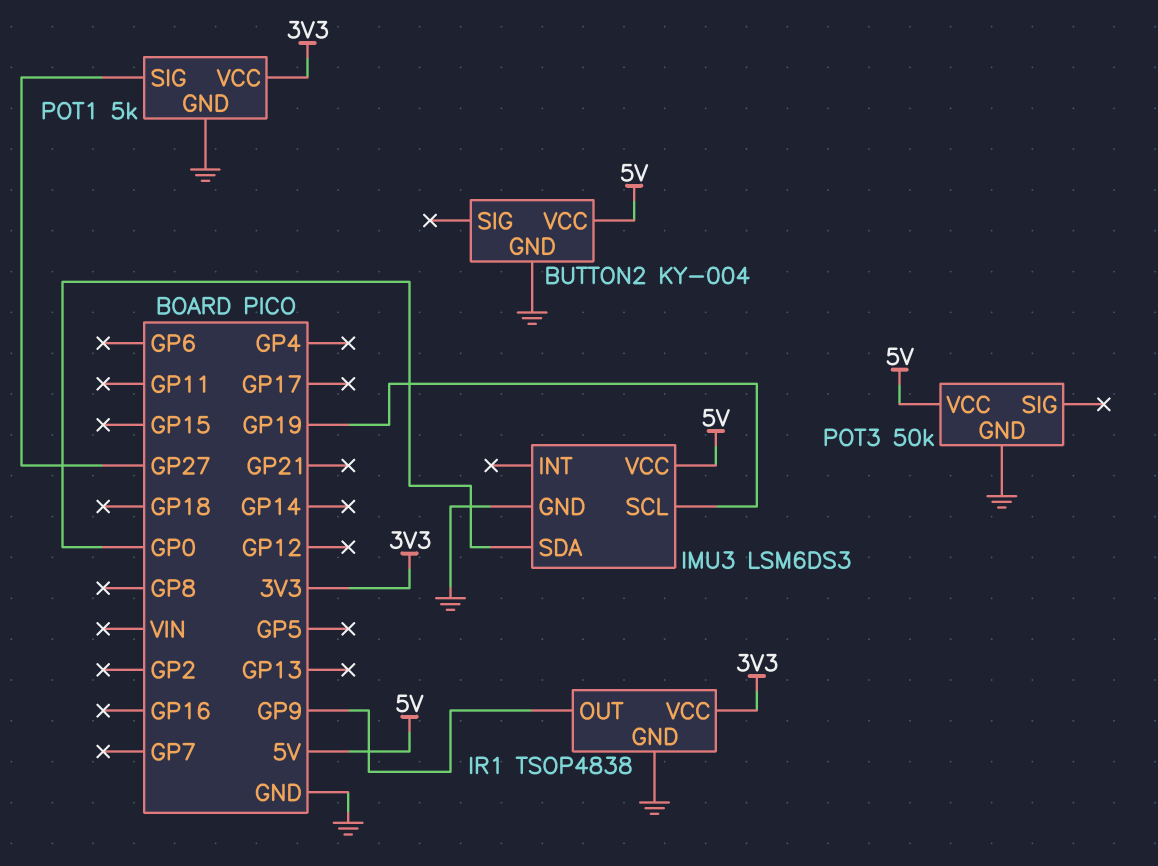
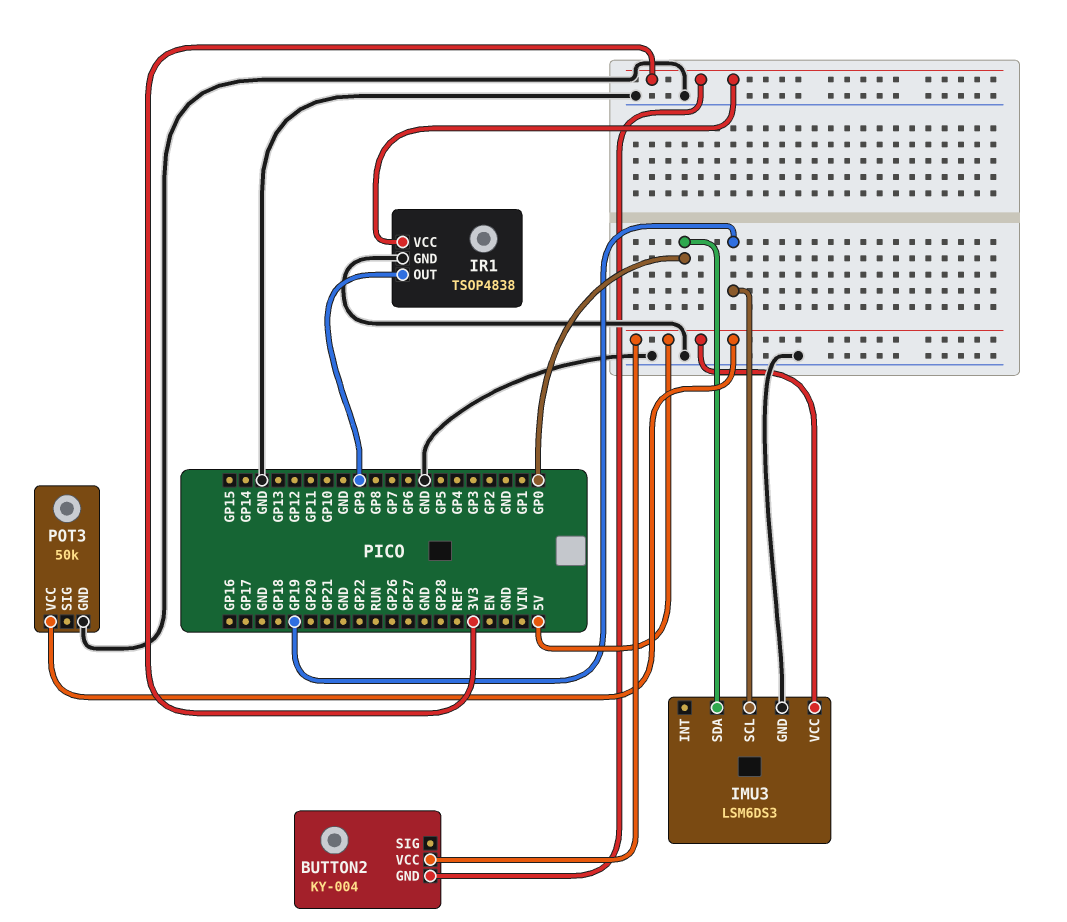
BUTTON2 pin GND: GND -> 3V3
POT1: 5k -> none
POT1 pin GND: GND -> none
POT1 pin SIG: GP27 -> none
POT1 pin VCC: 3V3 -> none

